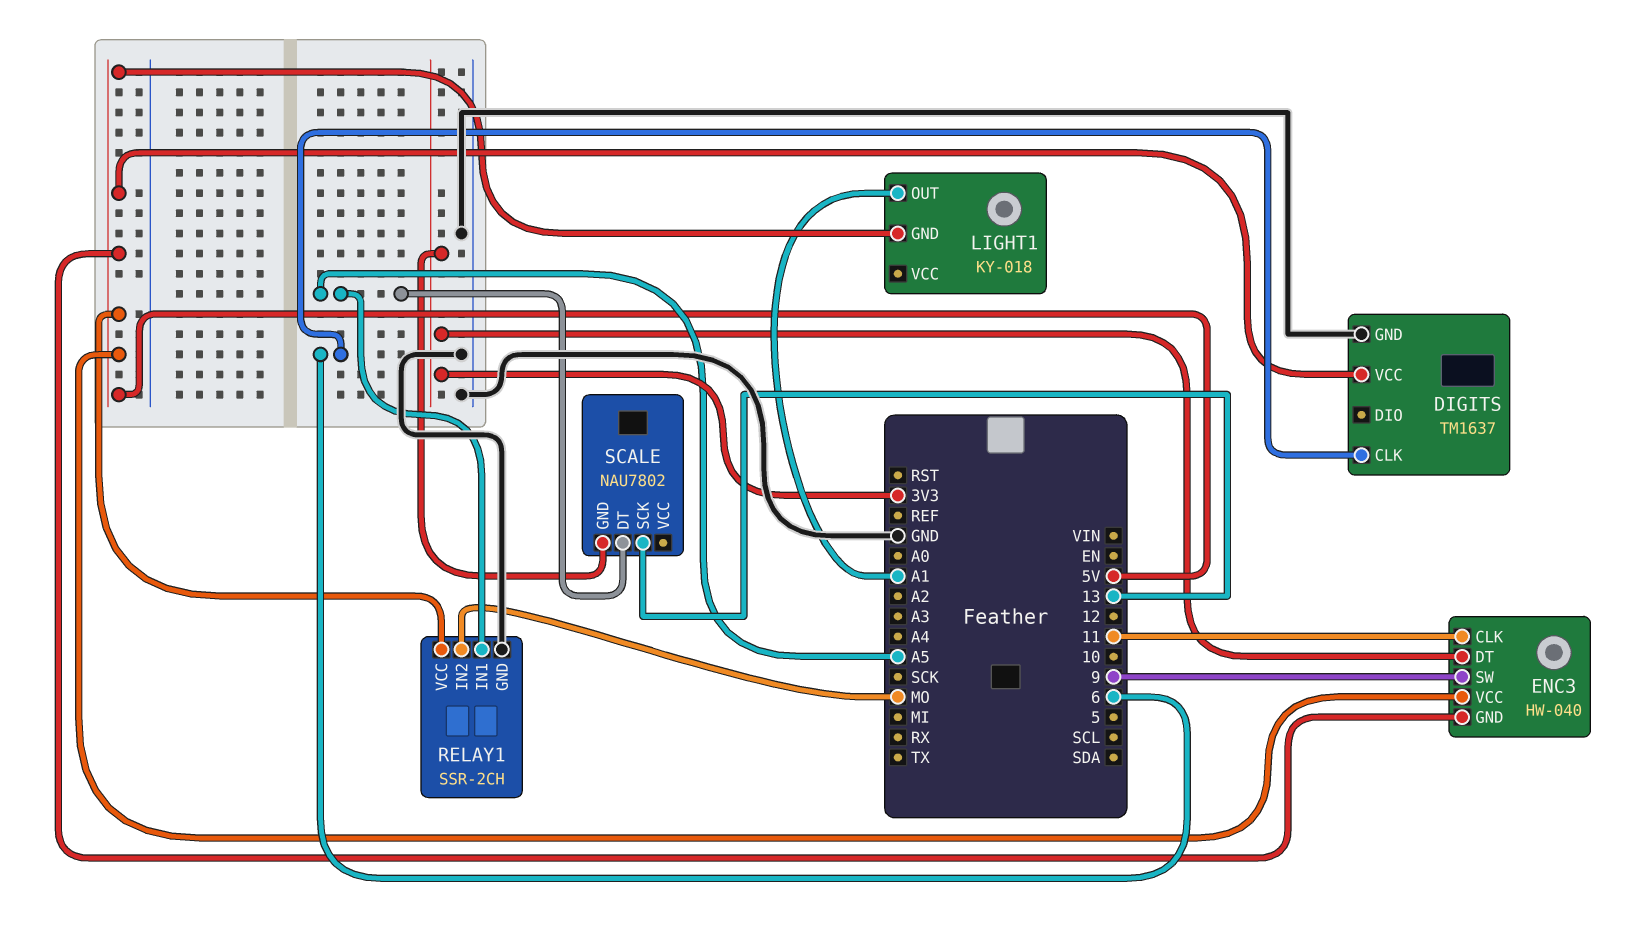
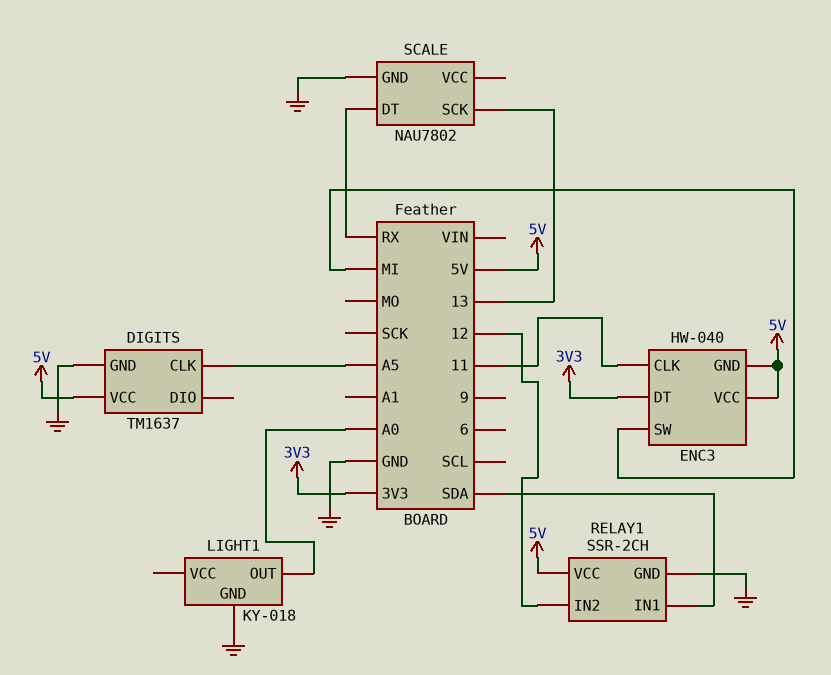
DIGITS pin CLK: 6 -> A5
ENC3 pin SW: 9 -> MI
LIGHT1 pin GND: 5V -> GND
LIGHT1 pin OUT: A1 -> A0
RELAY1 pin IN1: A5 -> SDA
RELAY1 pin IN2: MO -> 12
SCALE pin DT: A5 -> RX
SCALE pin GND: 3V3 -> GND

